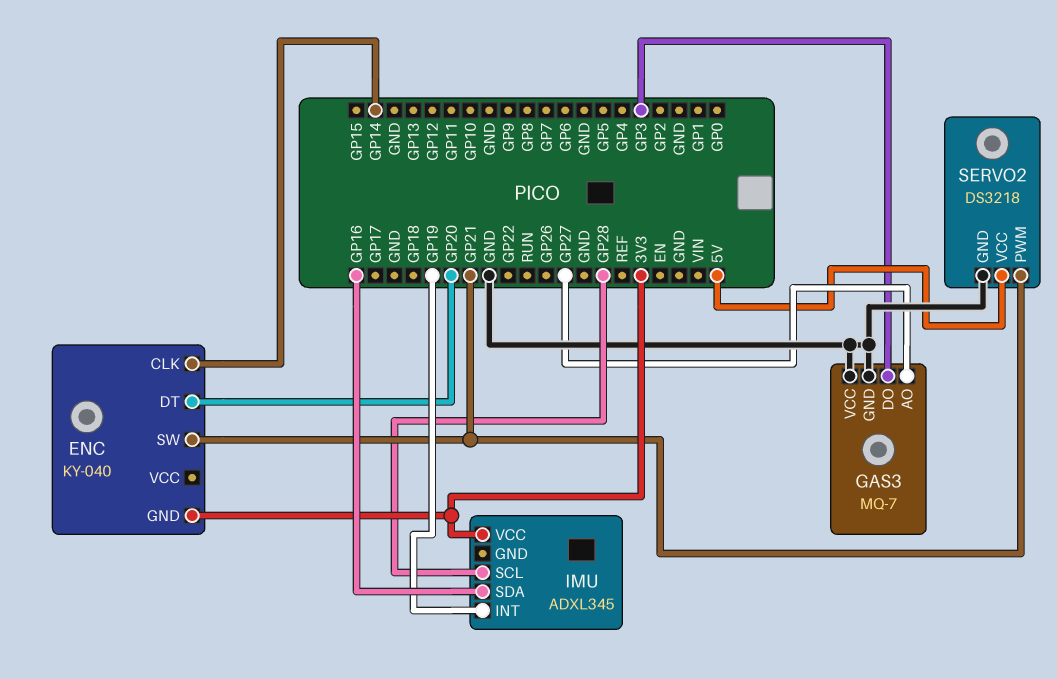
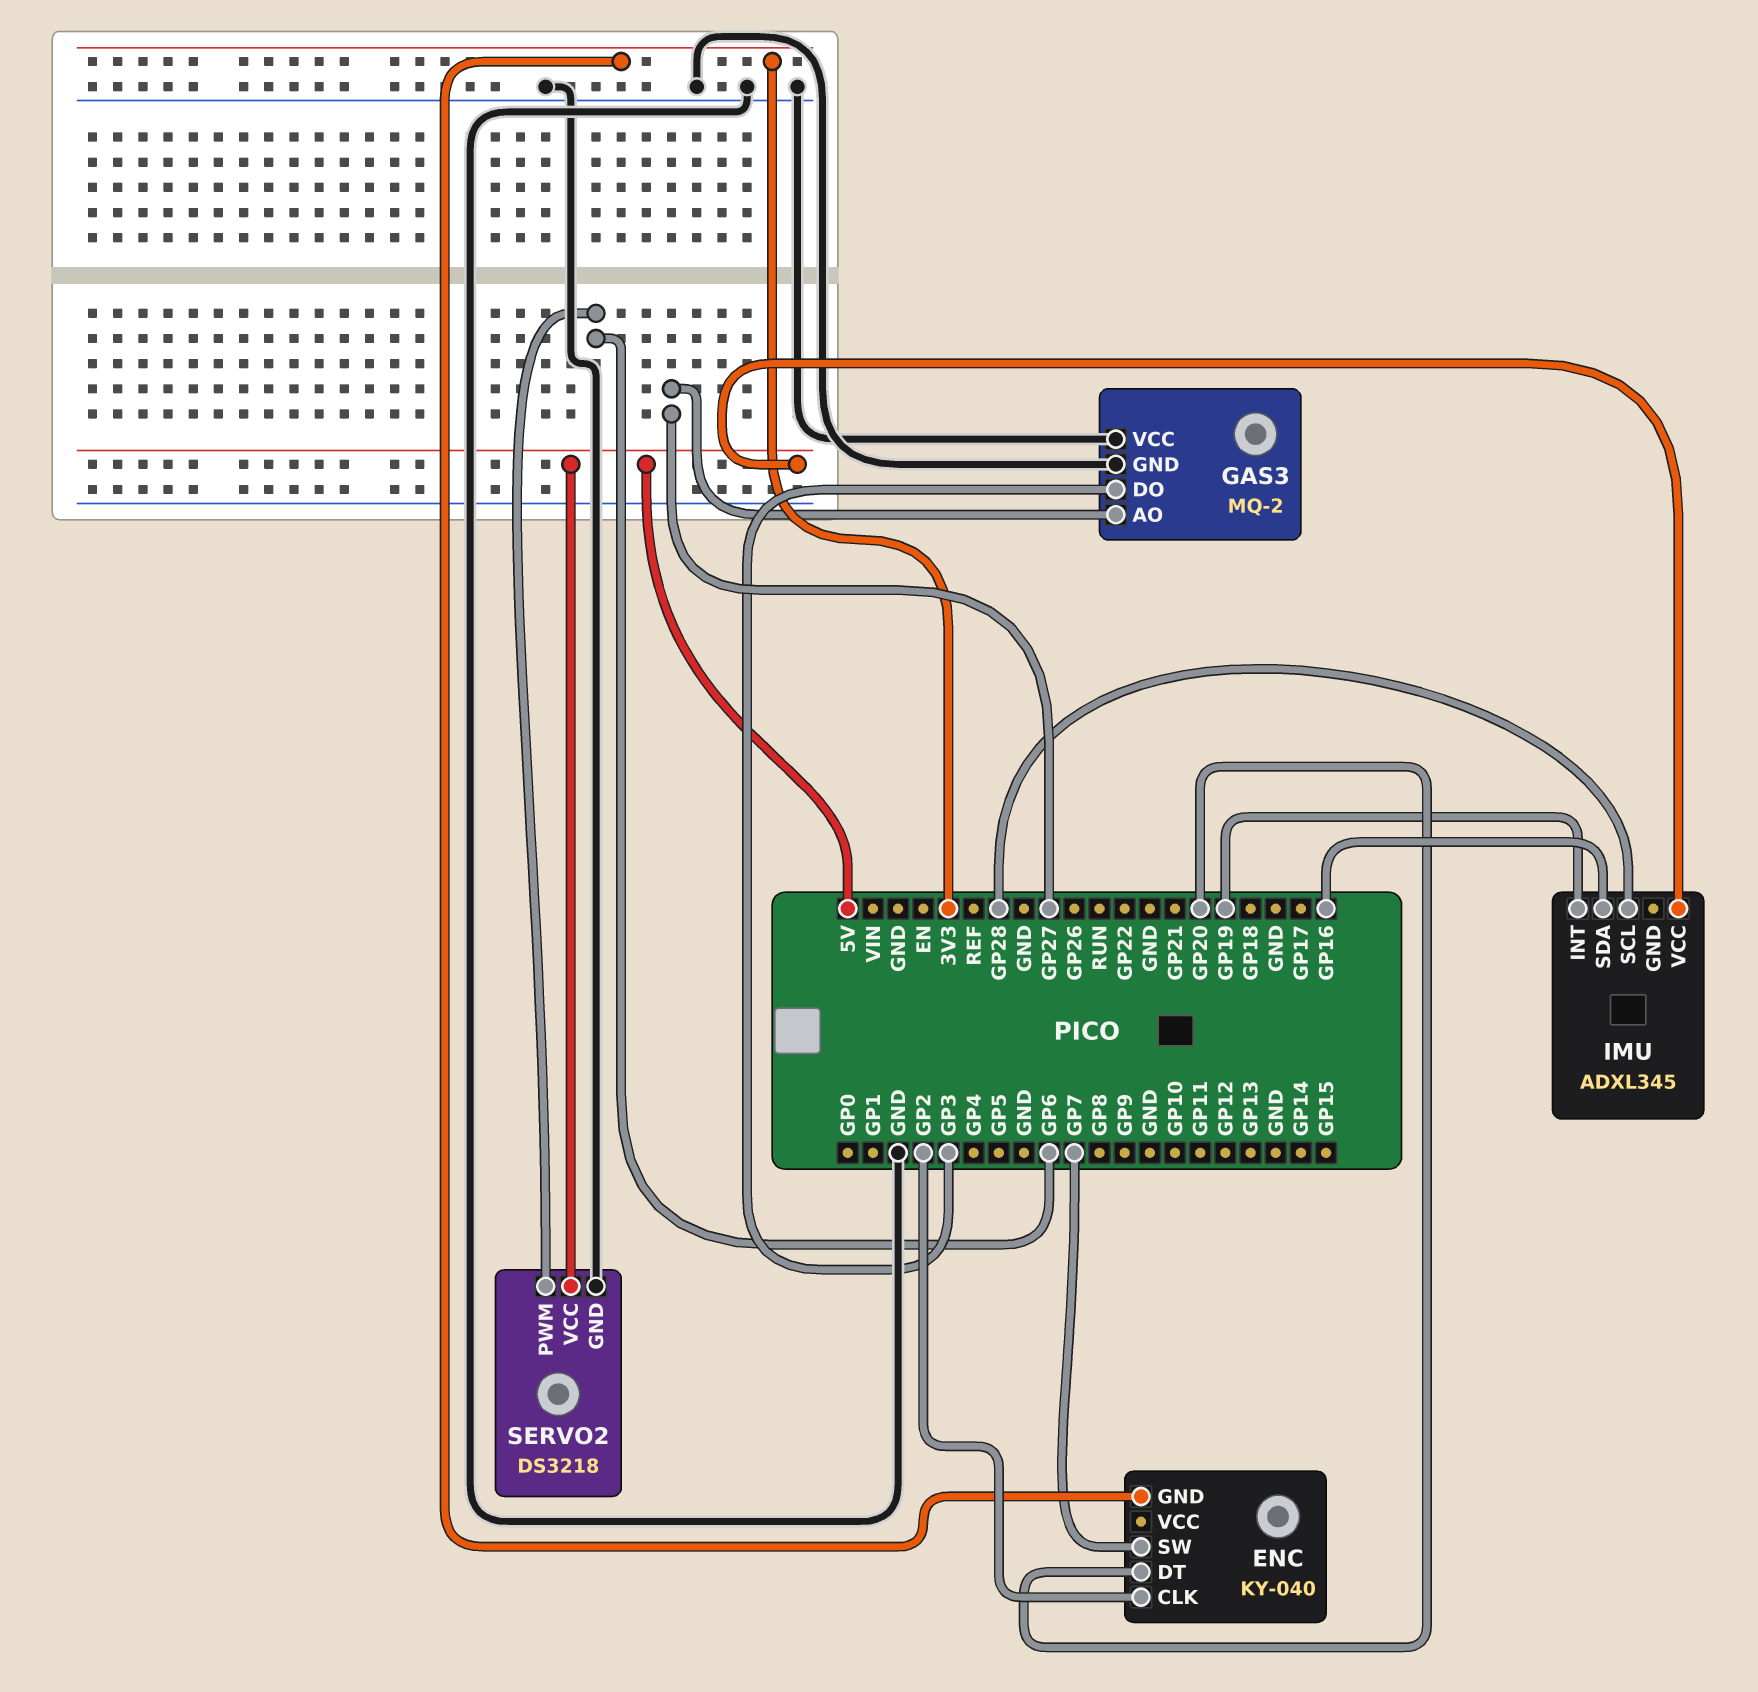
ENC pin CLK: GP14 -> GP2
ENC pin SW: GP21 -> GP7
GAS3: MQ-7 -> MQ-2
IMU pin VCC: 3V3 -> 5V
SERVO2 pin PWM: GP21 -> GP6

